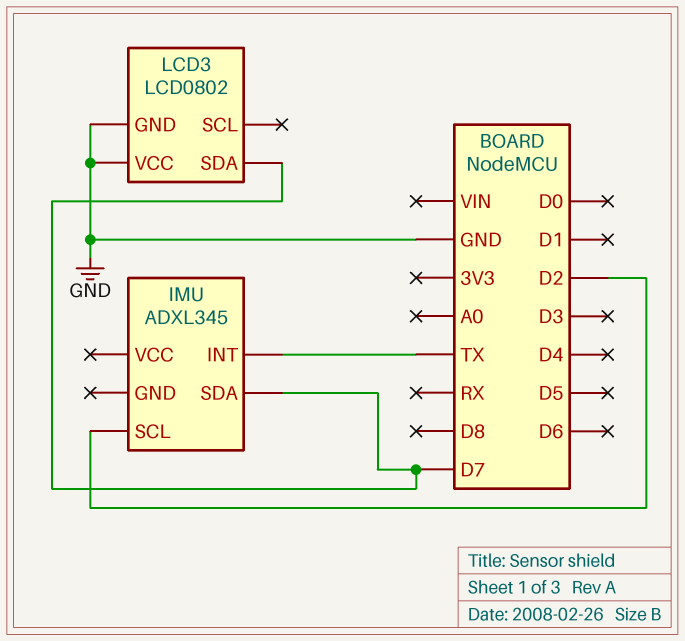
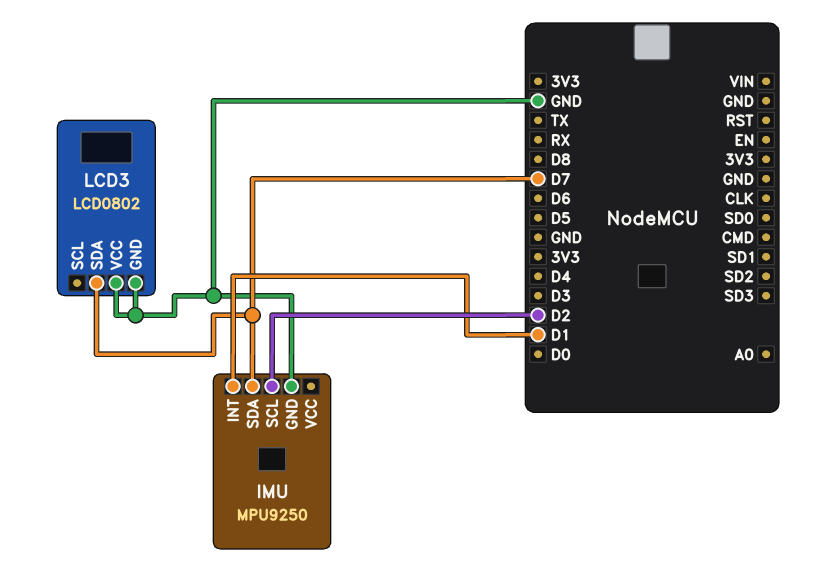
IMU: ADXL345 -> MPU9250
IMU pin GND: none -> GND
IMU pin INT: TX -> D1

